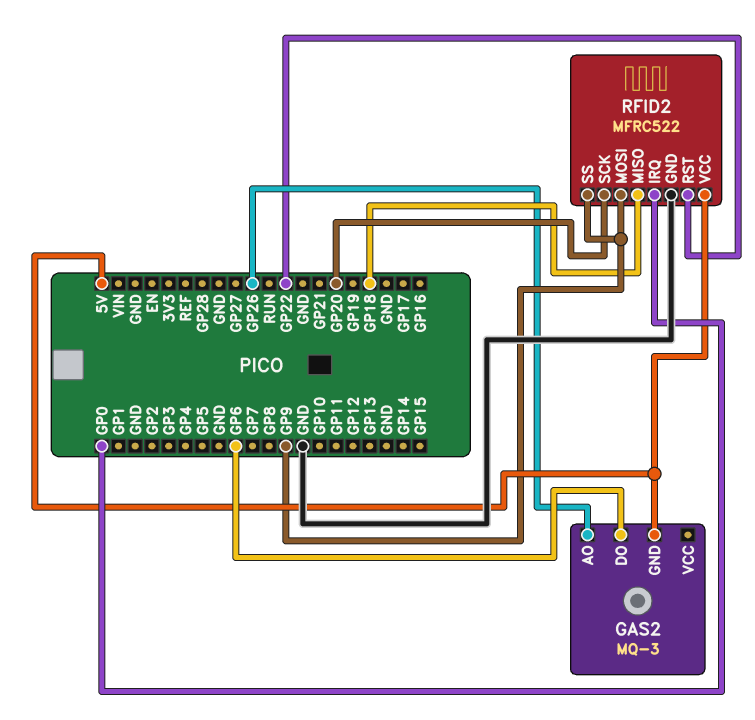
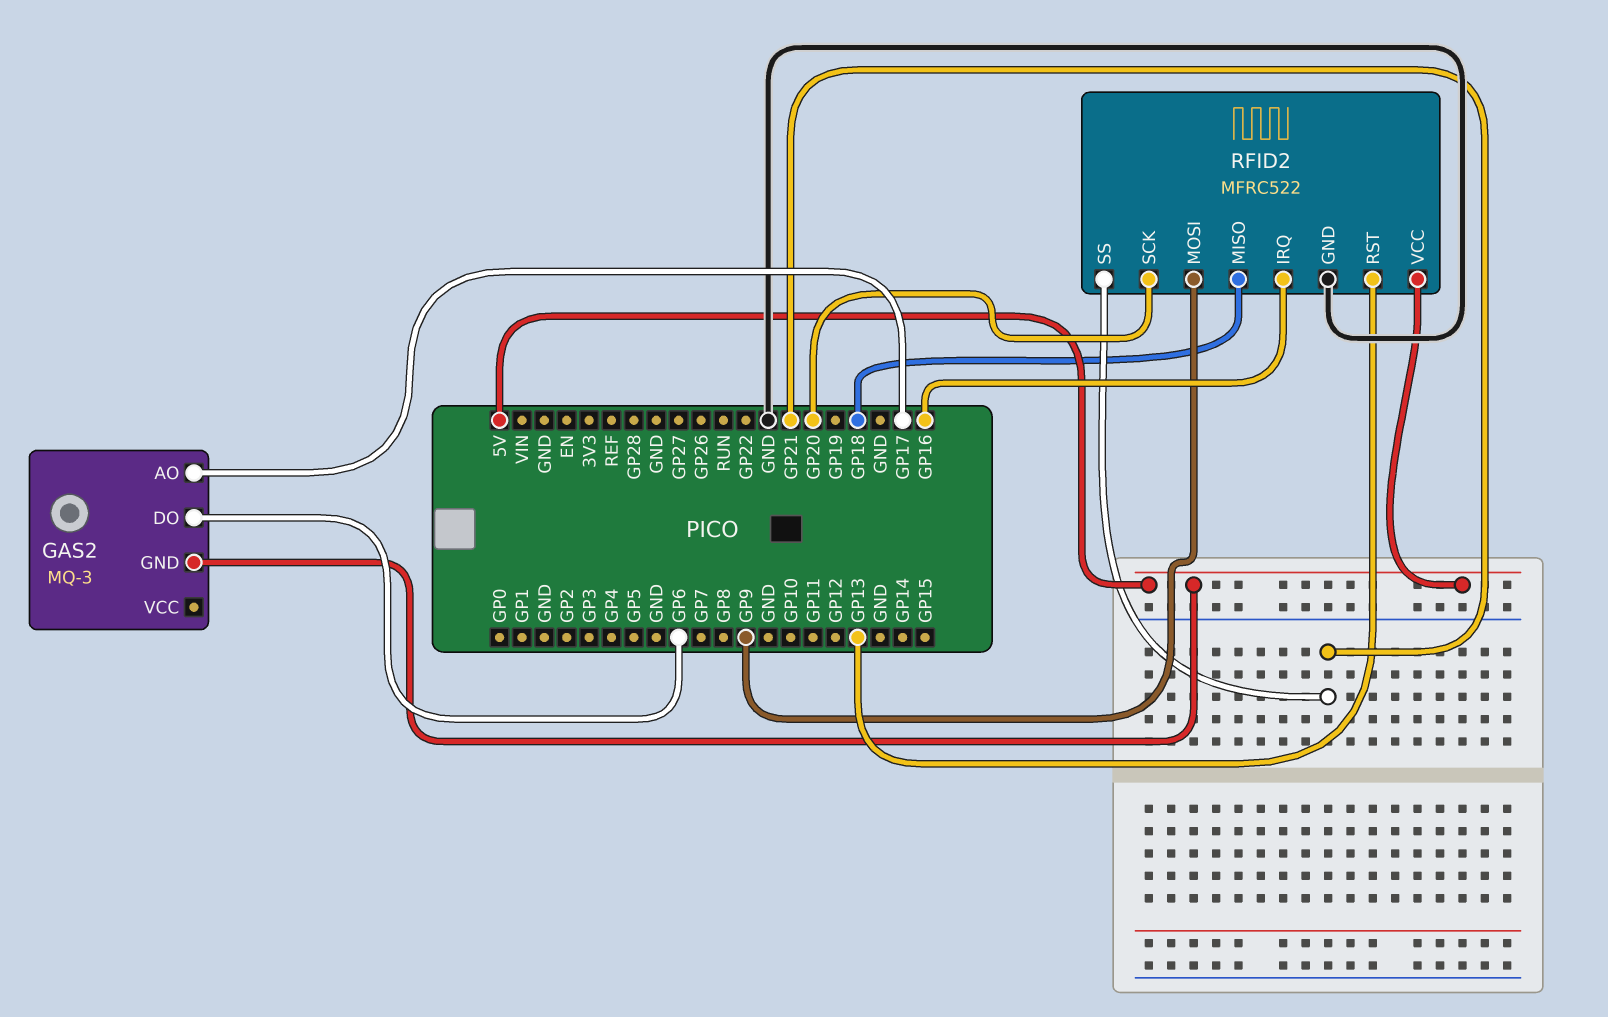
GAS2 pin AO: GP26 -> GP17
RFID2 pin IRQ: GP0 -> GP16
RFID2 pin RST: GP22 -> GP13
RFID2 pin SS: GP9 -> GP21

